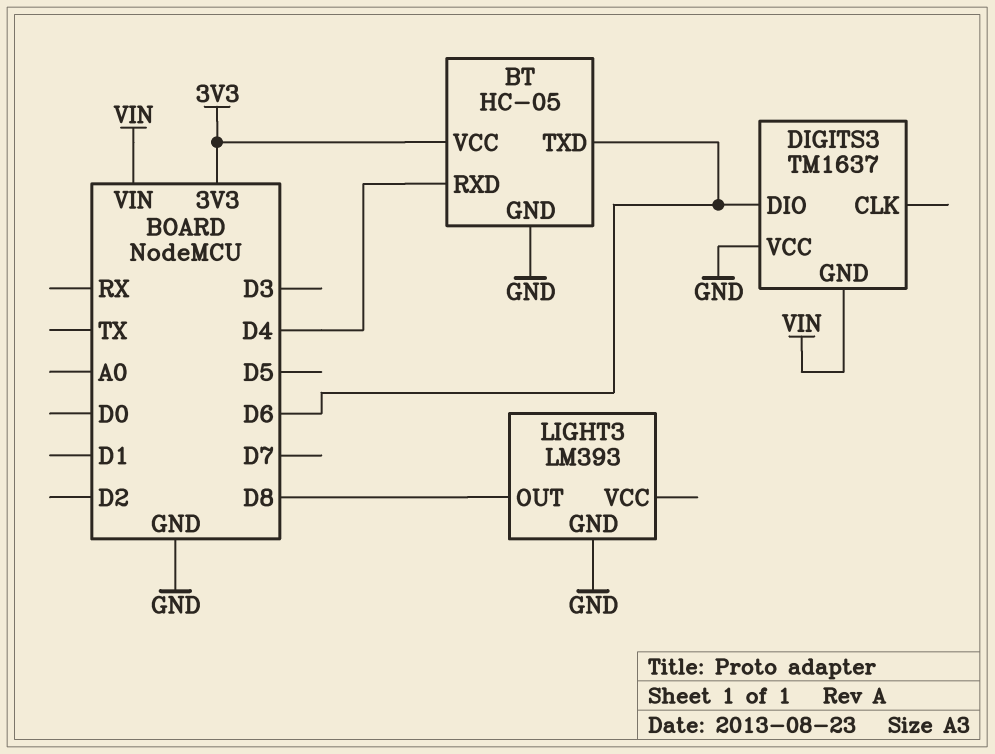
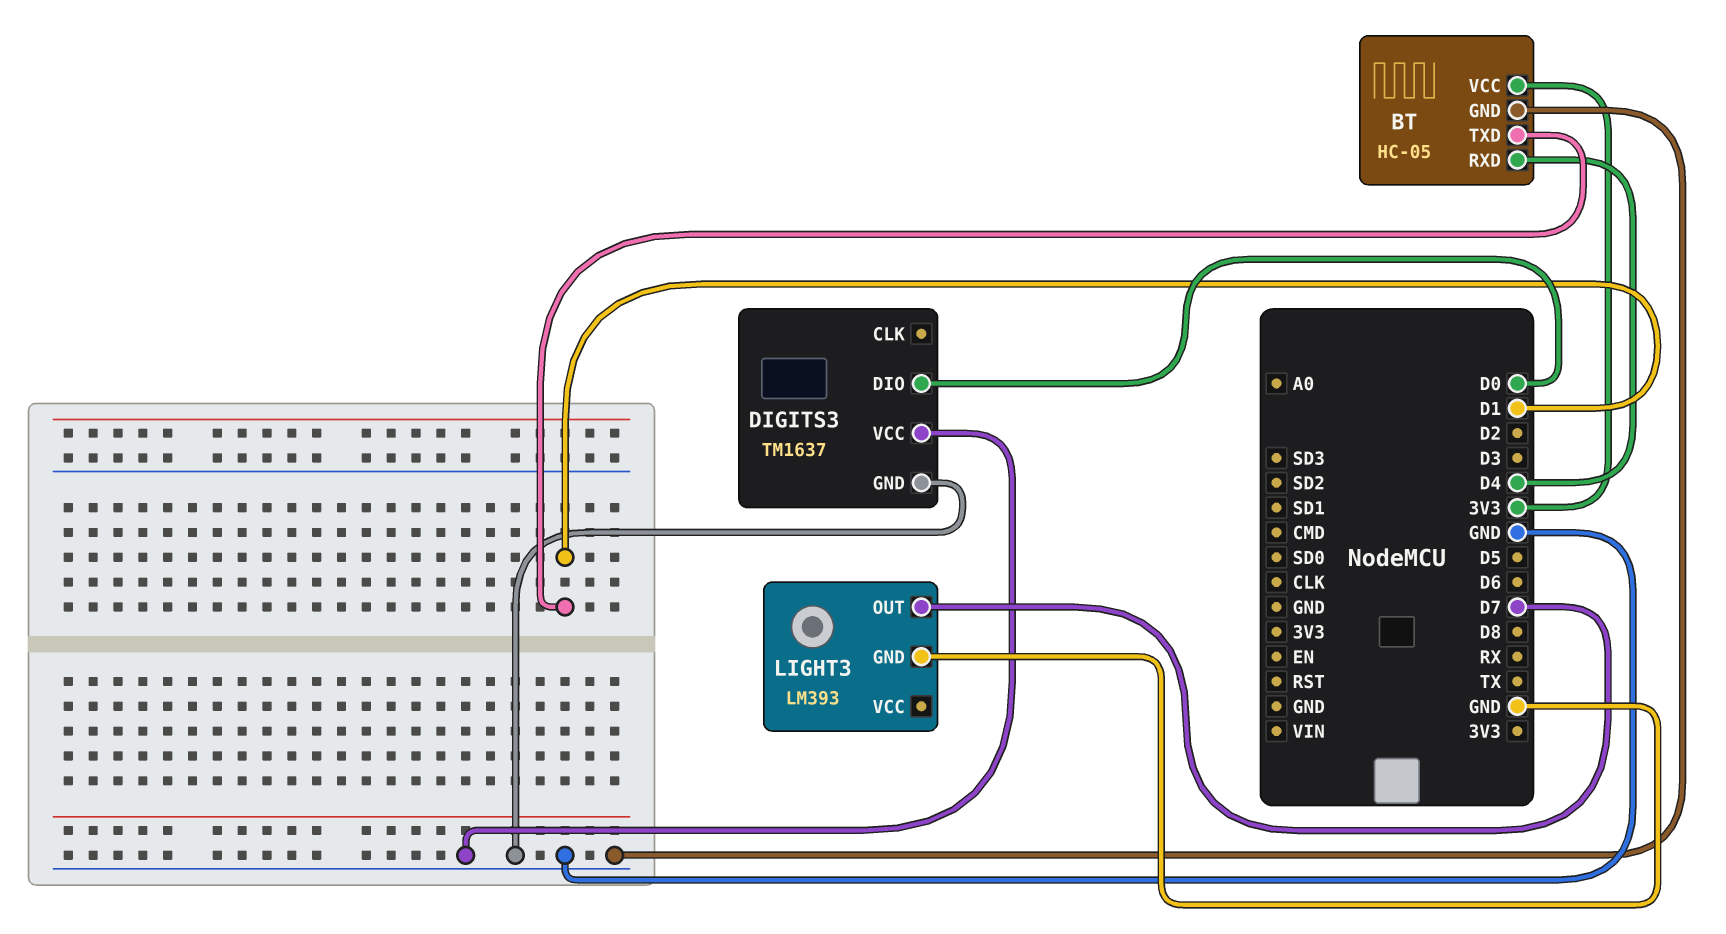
BT pin TXD: D6 -> D1
DIGITS3 pin DIO: D6 -> D0
DIGITS3 pin GND: VIN -> GND
LIGHT3 pin OUT: D8 -> D7

